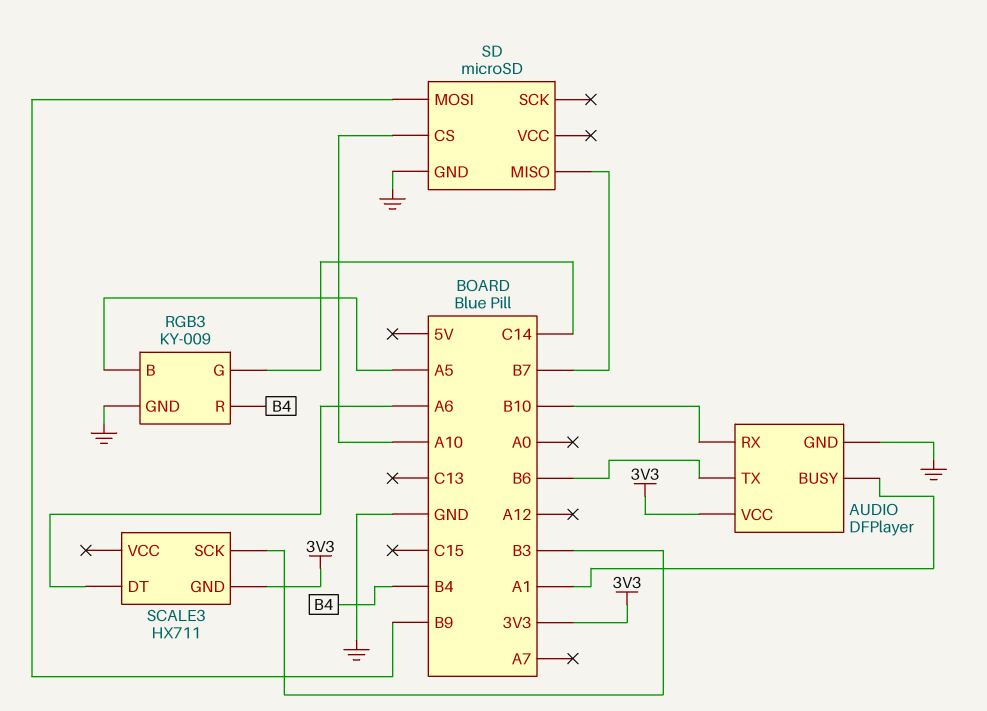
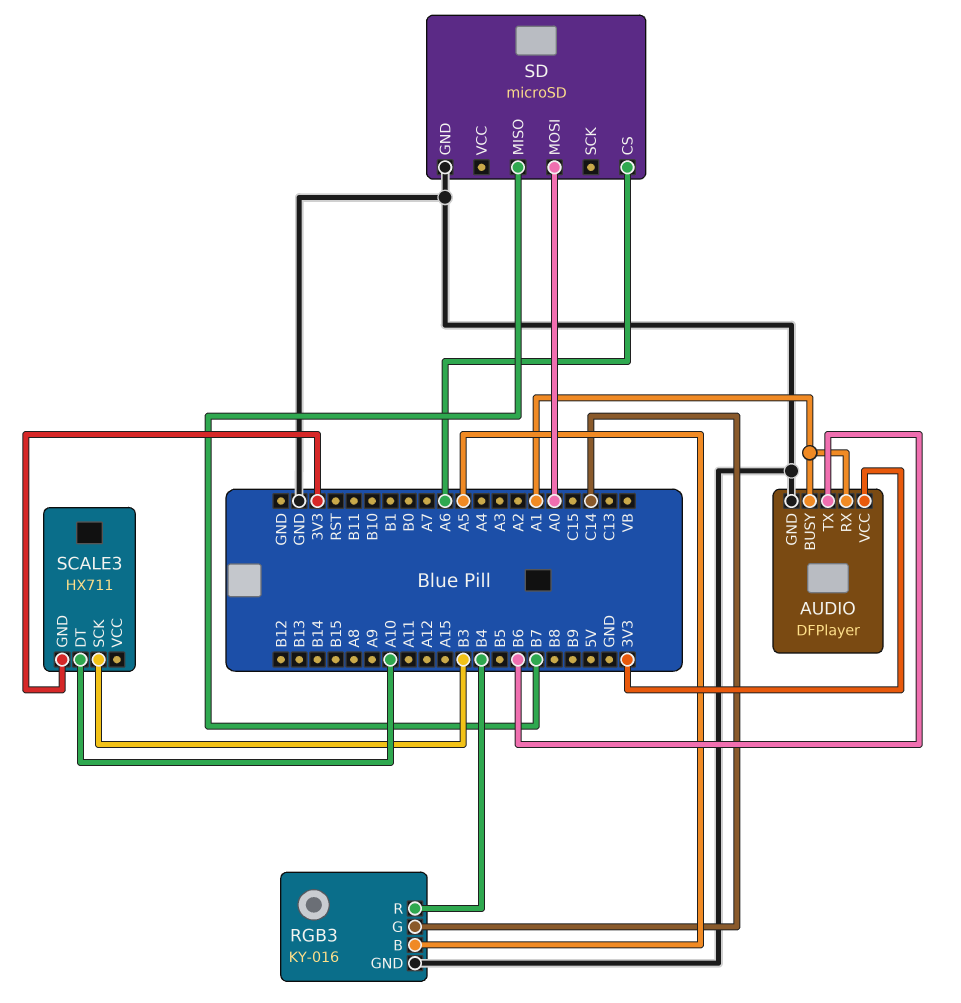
AUDIO pin RX: B10 -> A1
RGB3: KY-009 -> KY-016
SCALE3 pin DT: A6 -> A10
SD pin CS: A10 -> A6
SD pin MOSI: B9 -> A0

